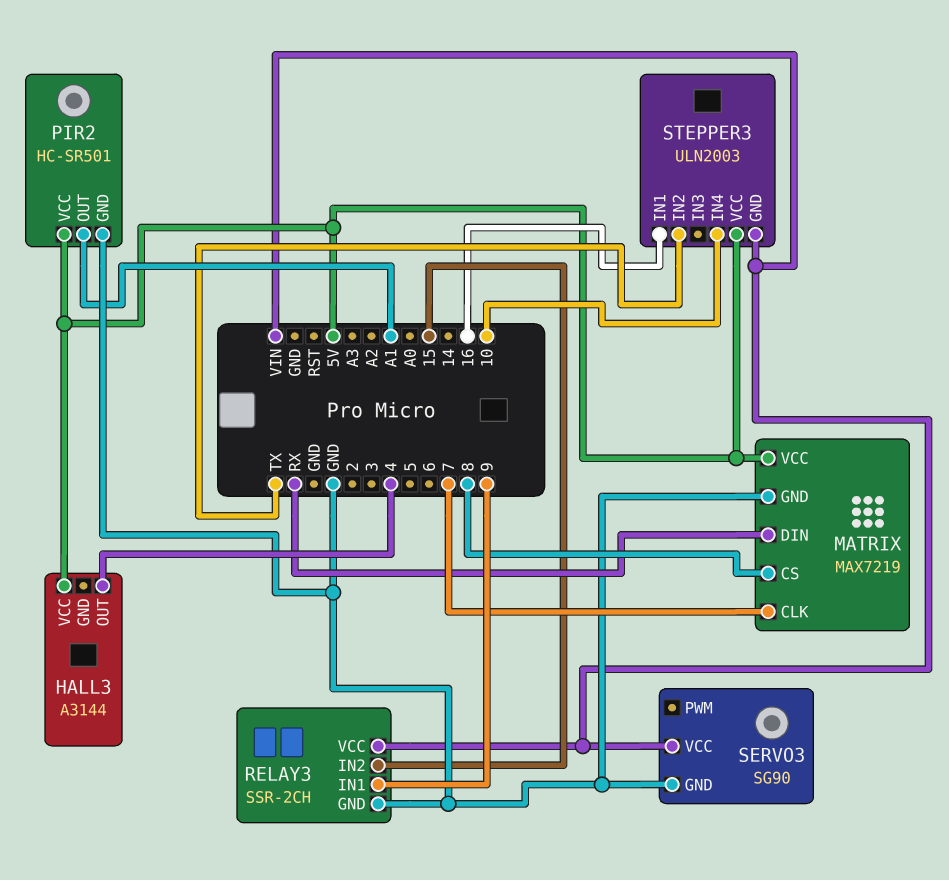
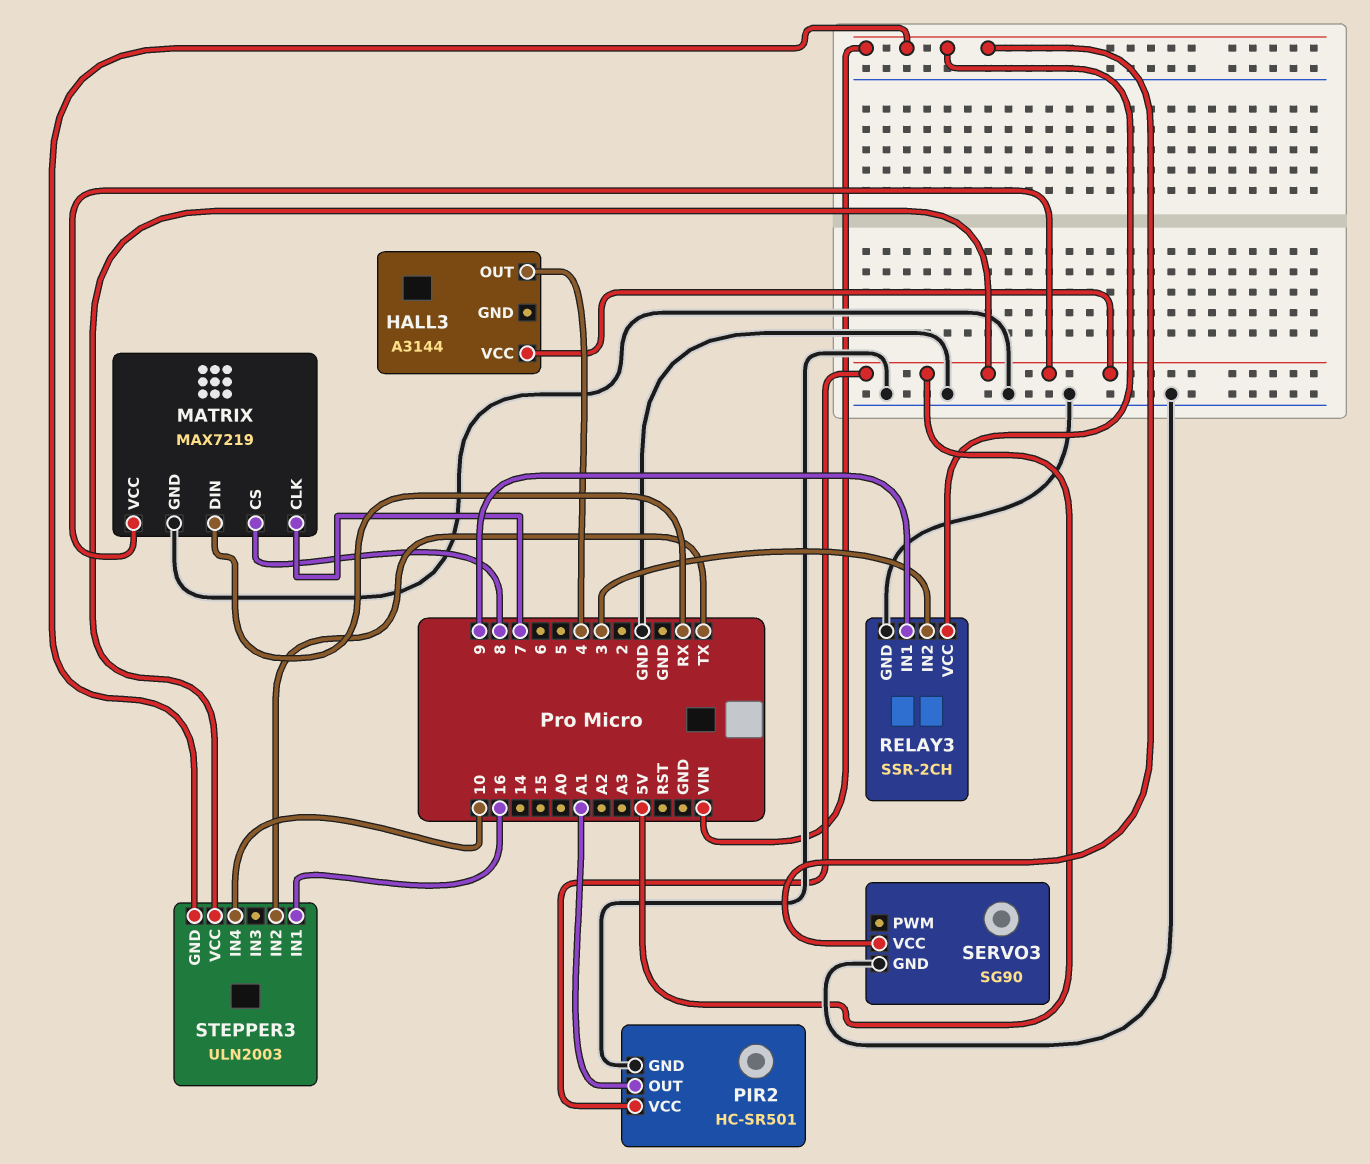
RELAY3 pin IN2: 15 -> 3

